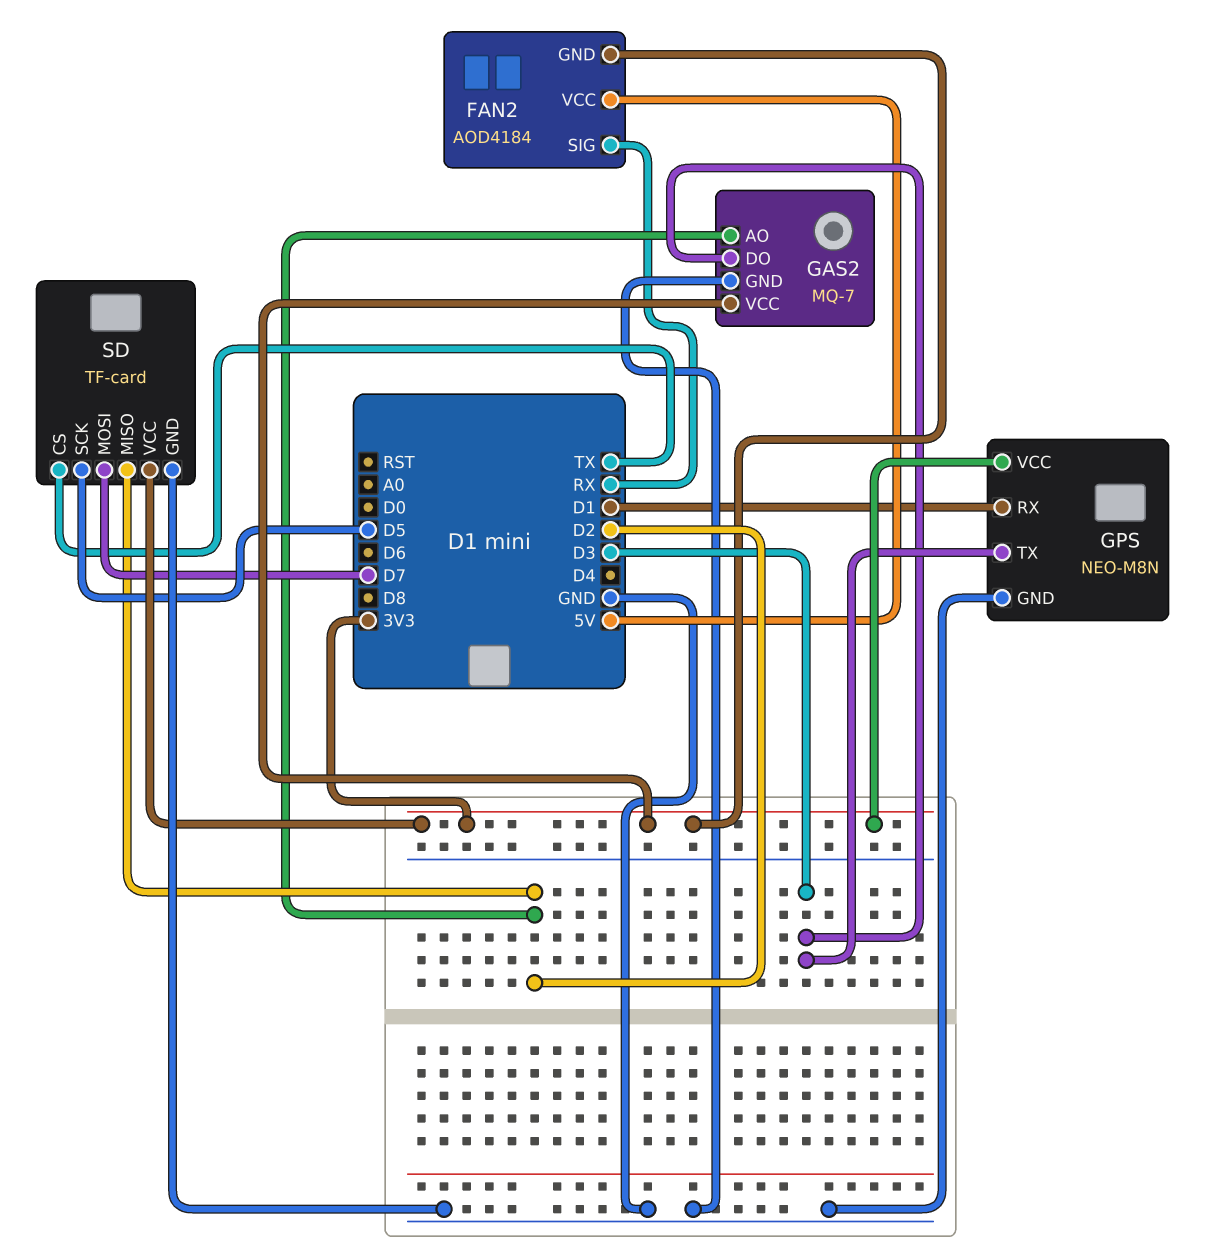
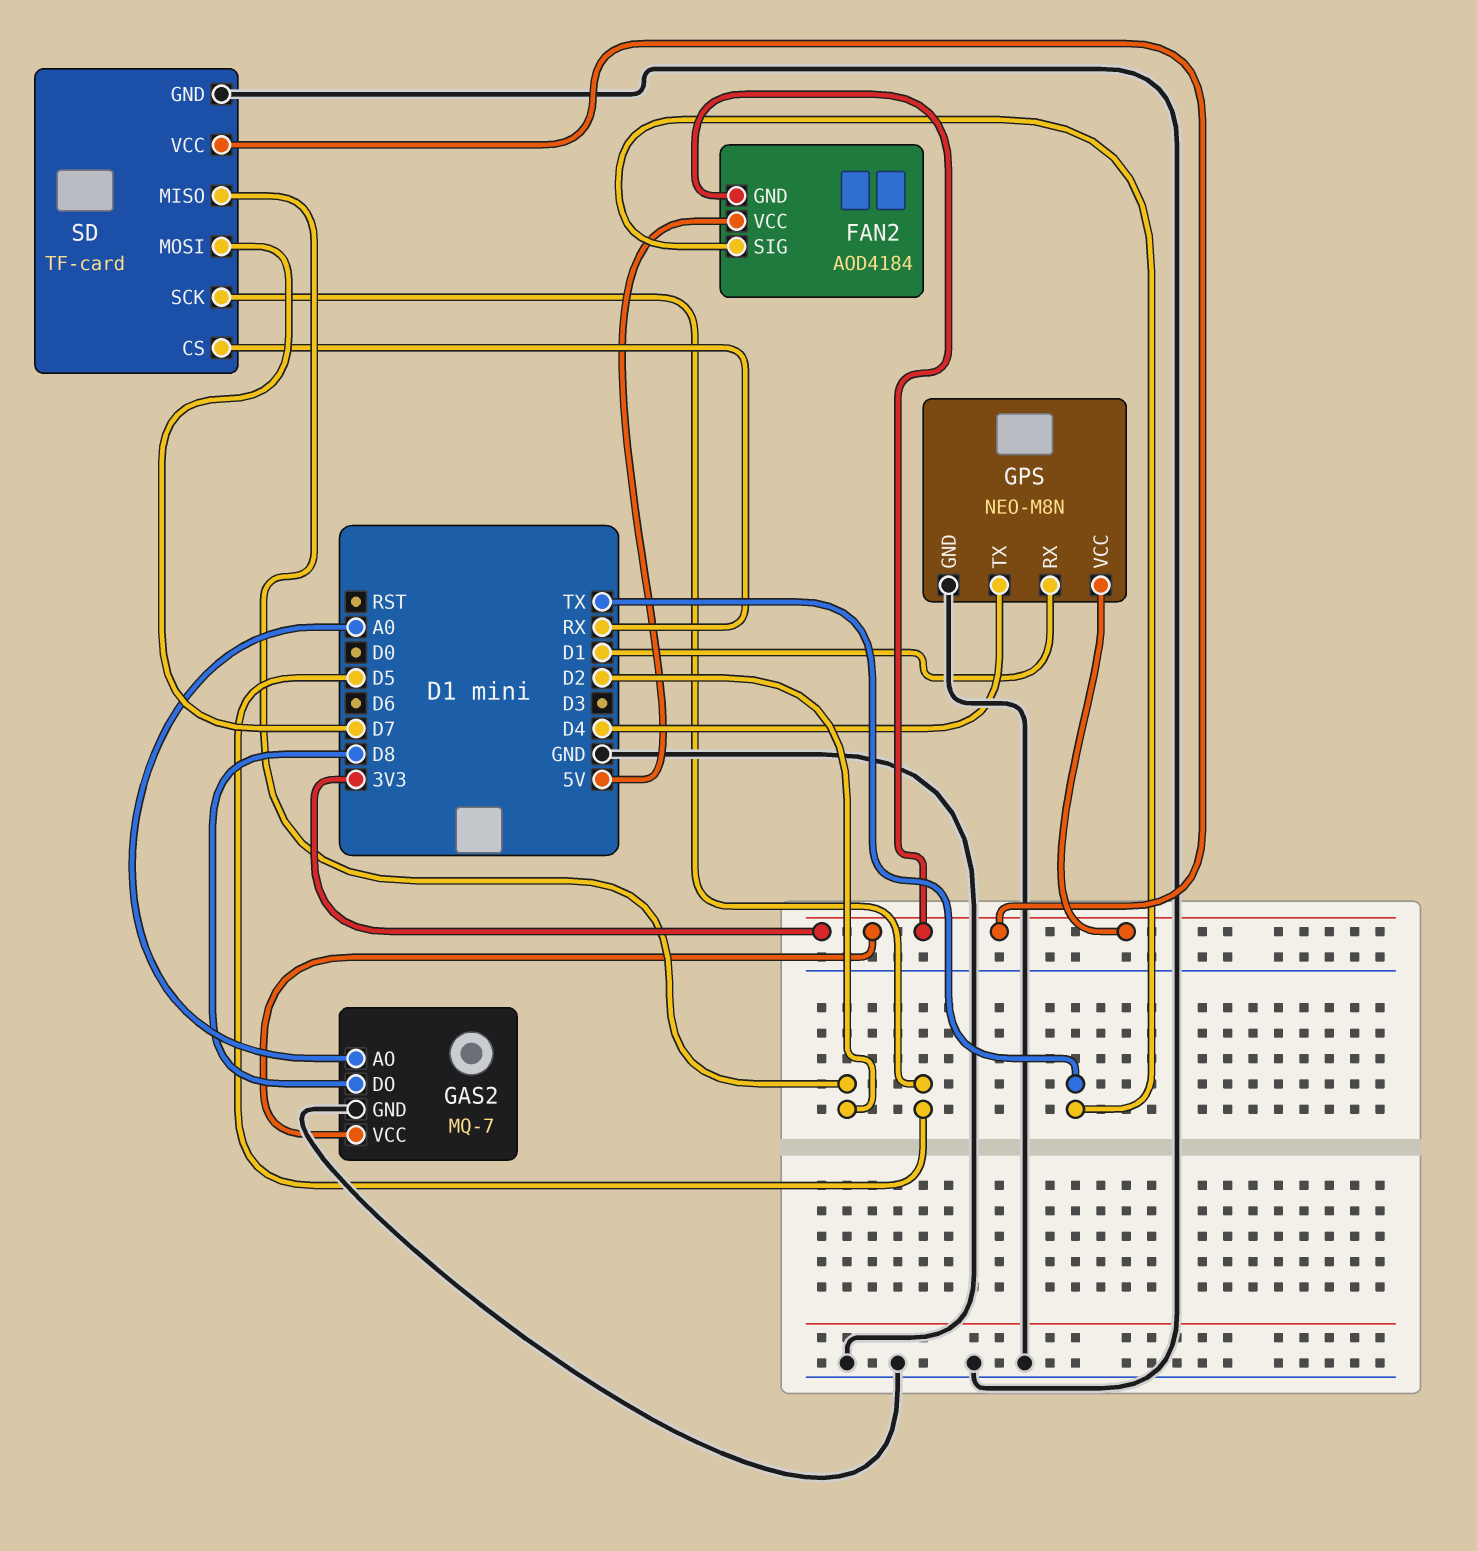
FAN2 pin SIG: RX -> TX
GAS2 pin AO: D2 -> A0
GAS2 pin DO: D3 -> D8
GPS pin TX: D3 -> D4
SD pin CS: TX -> RX

